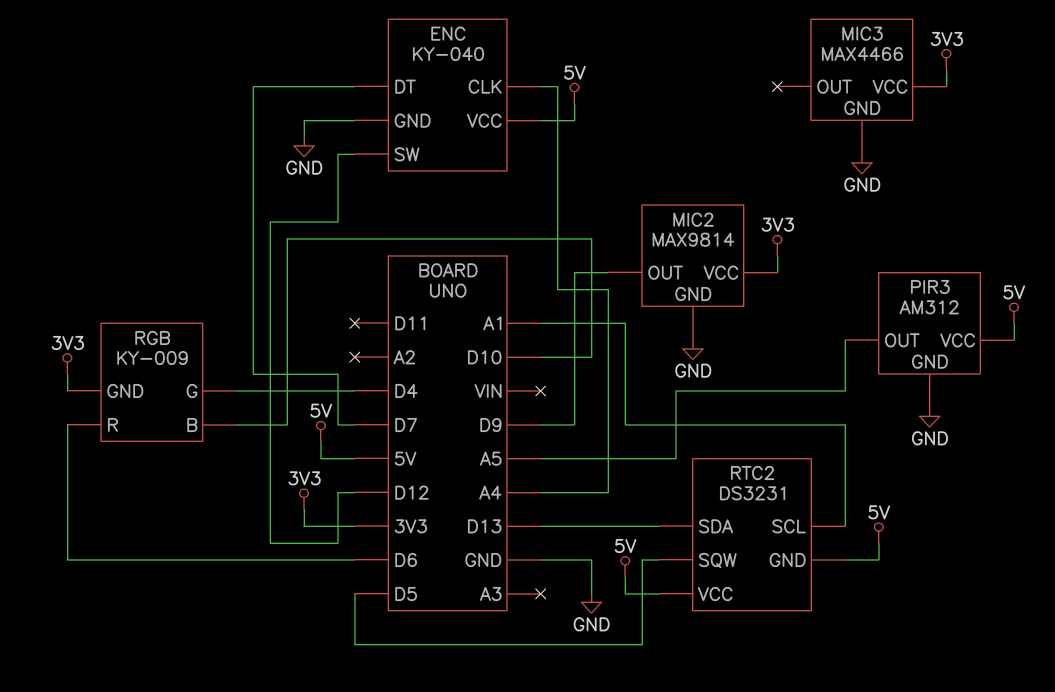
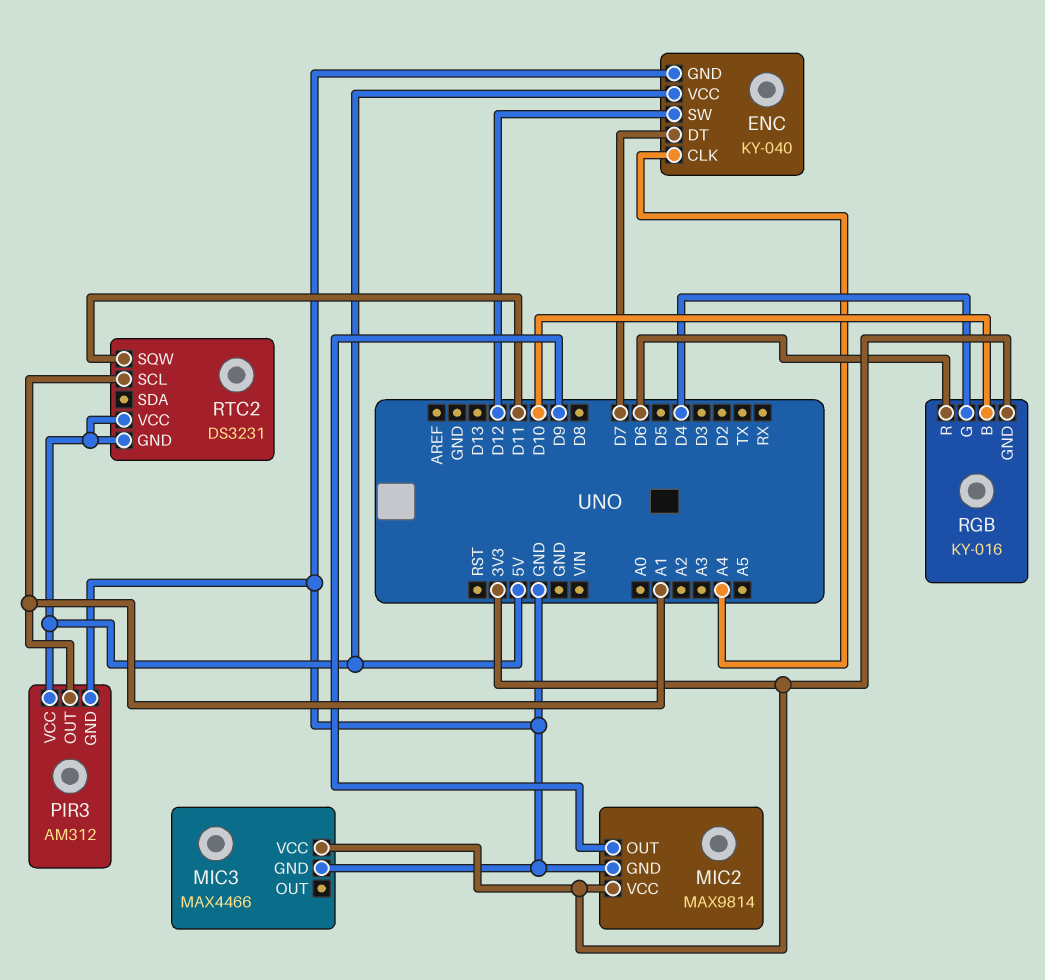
PIR3 pin OUT: A5 -> A1
RGB: KY-009 -> KY-016
RTC2 pin SDA: D13 -> none
RTC2 pin SQW: D5 -> D11

